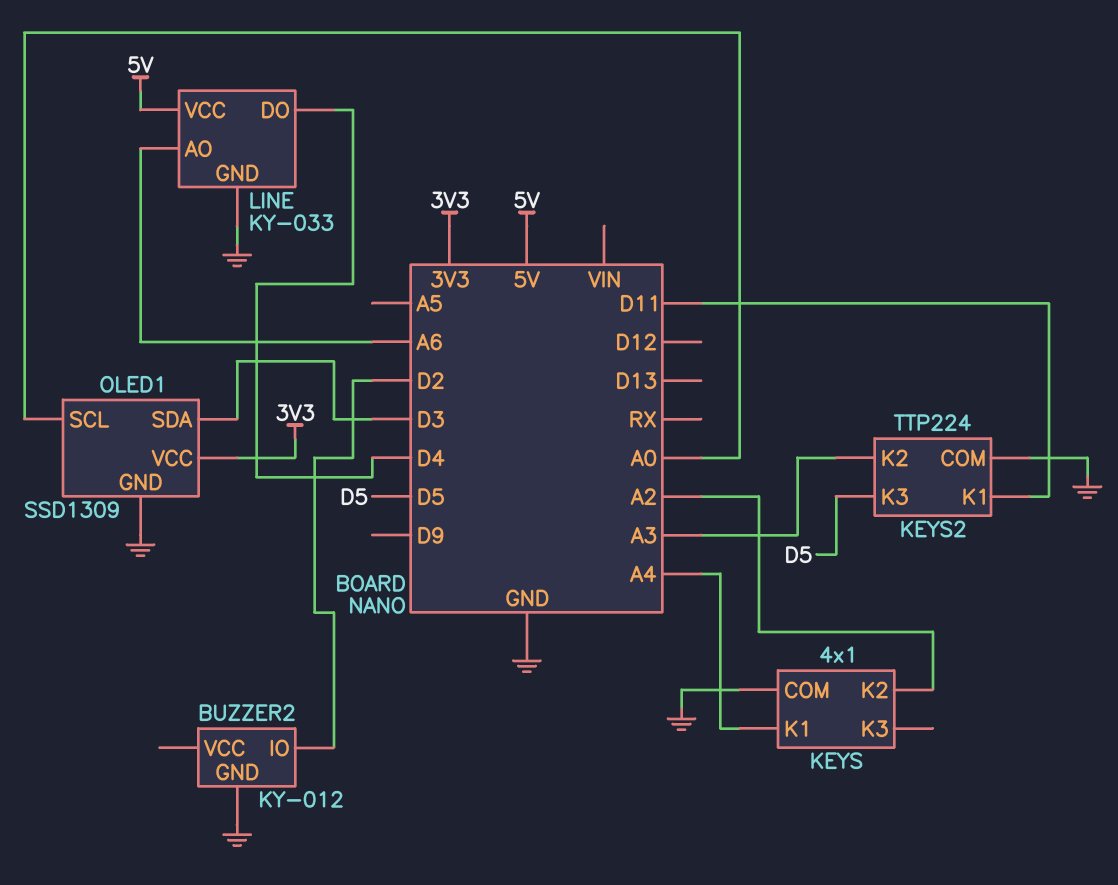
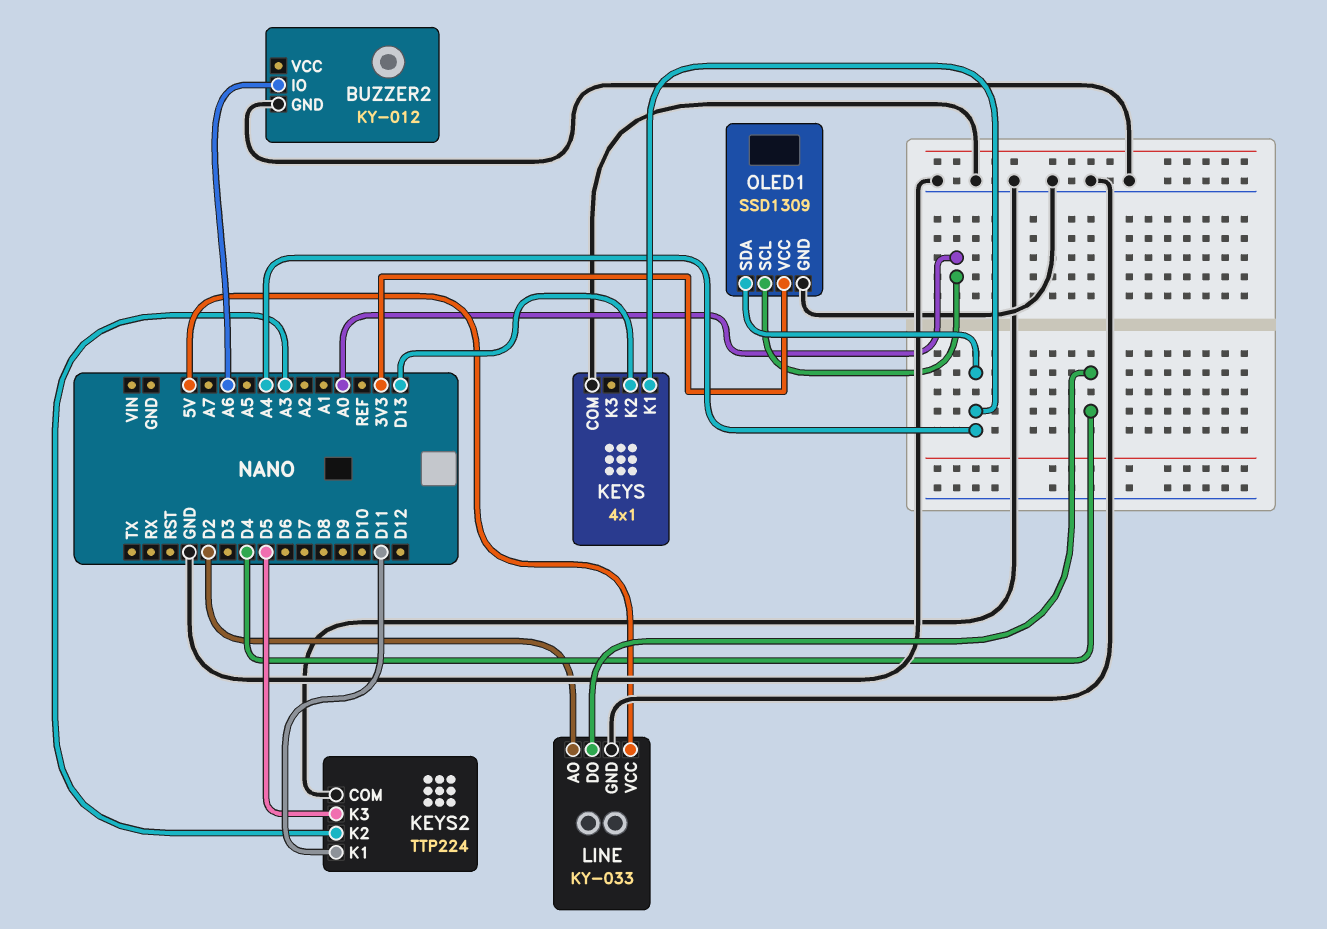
BUZZER2 pin IO: D2 -> A6
KEYS pin K2: A2 -> D13
LINE pin AO: A6 -> D2
OLED1 pin SDA: D3 -> A4

